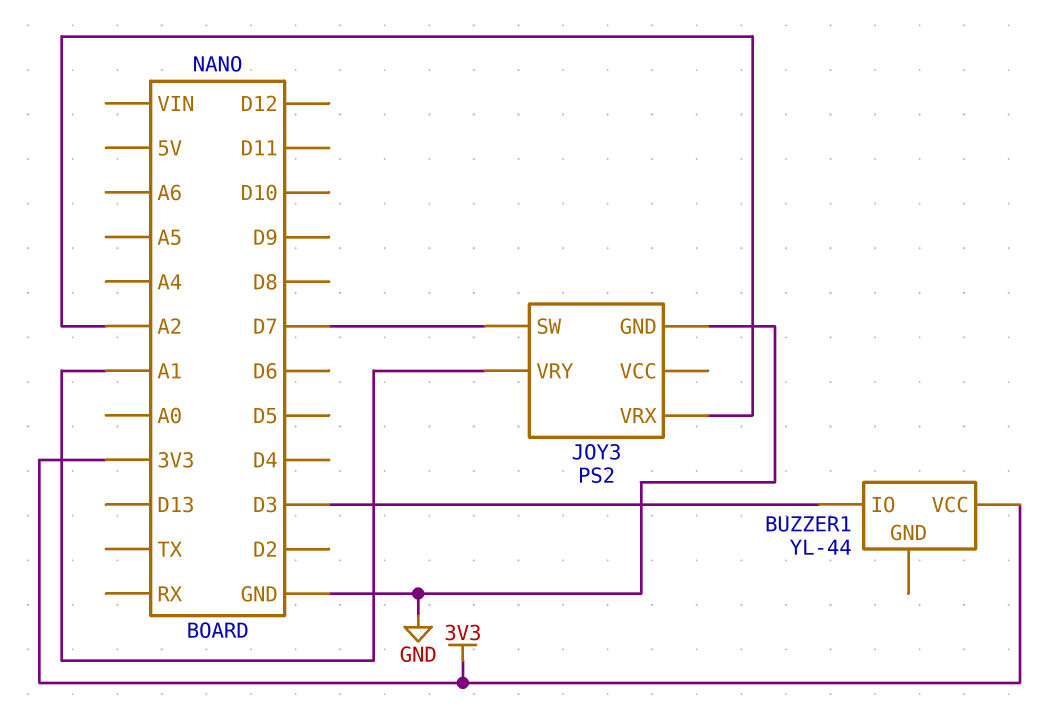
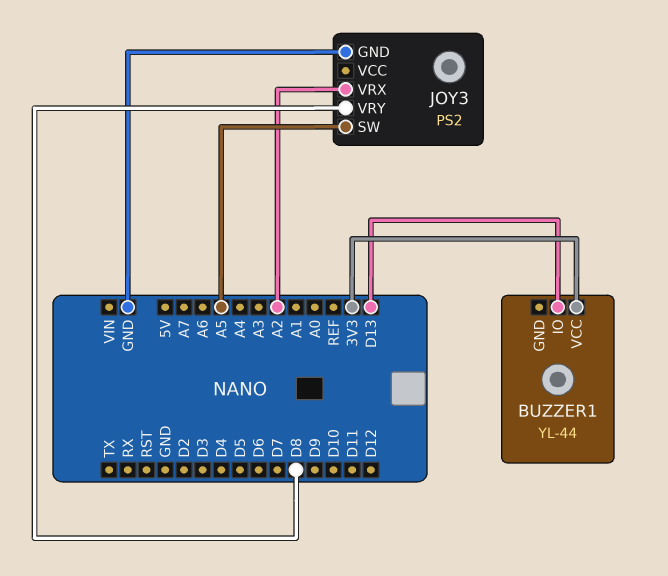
BUZZER1 pin IO: D3 -> D13
JOY3 pin SW: D7 -> A5
JOY3 pin VRY: A1 -> D8

